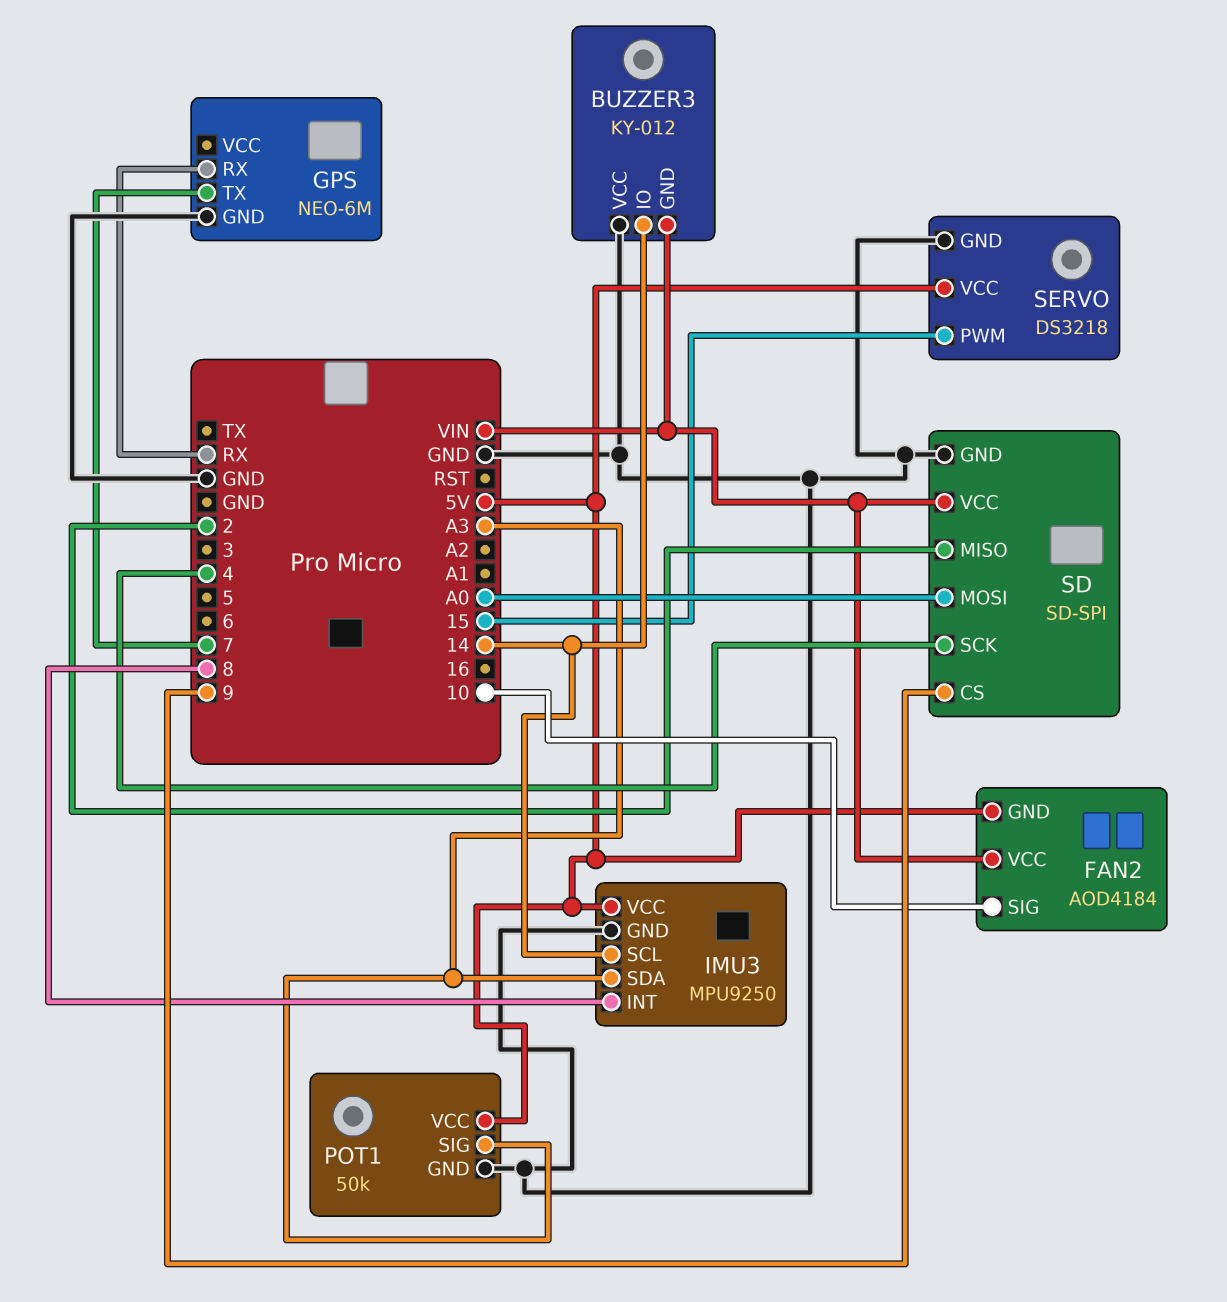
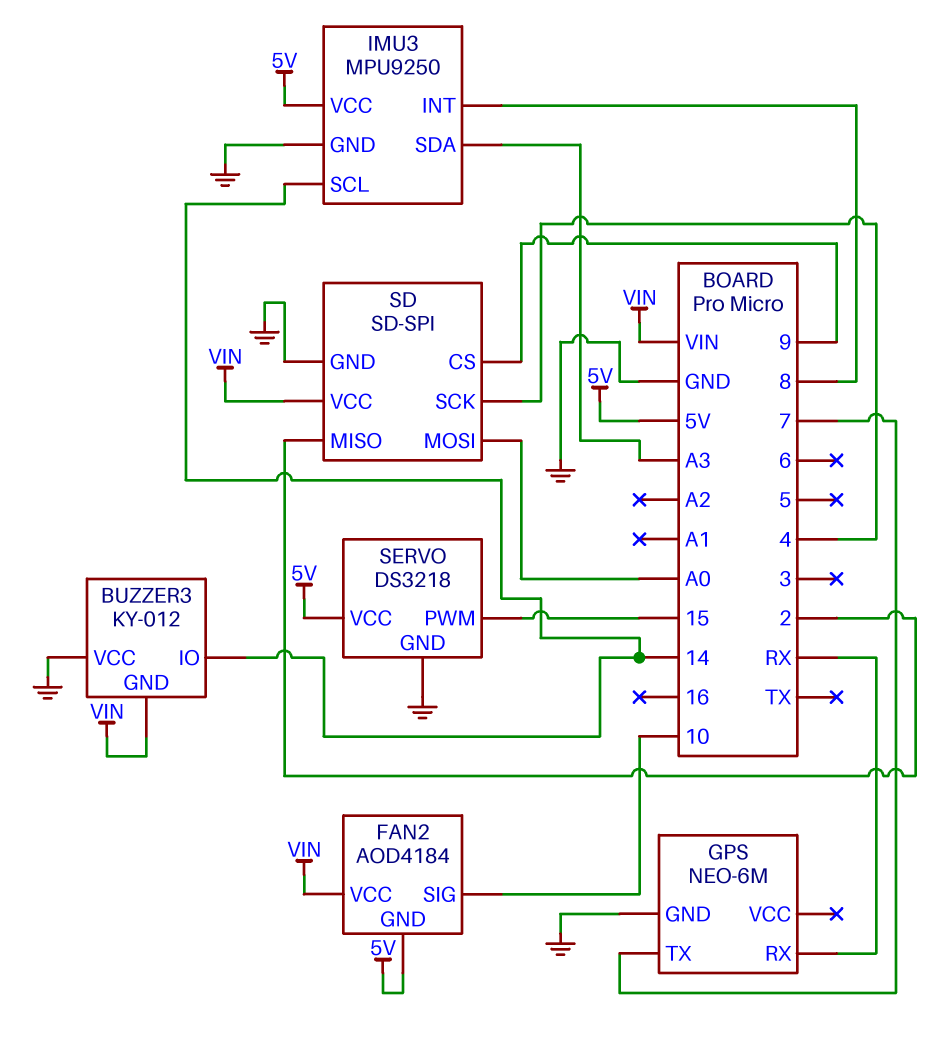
POT1: 50k -> none
POT1 pin GND: GND -> none
POT1 pin SIG: A3 -> none
POT1 pin VCC: 5V -> none

